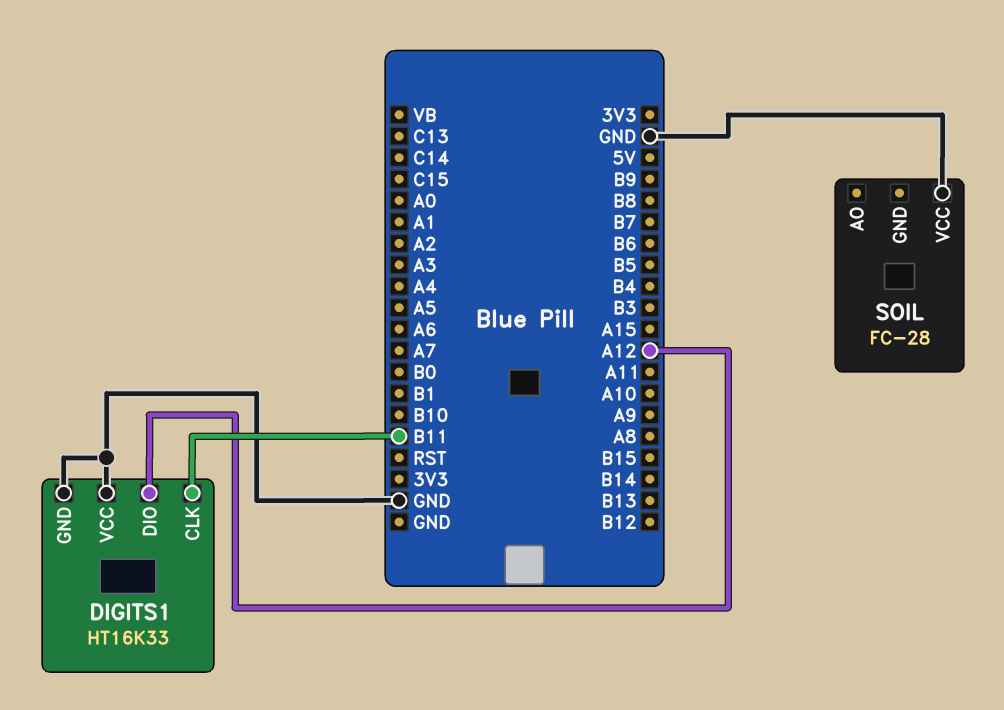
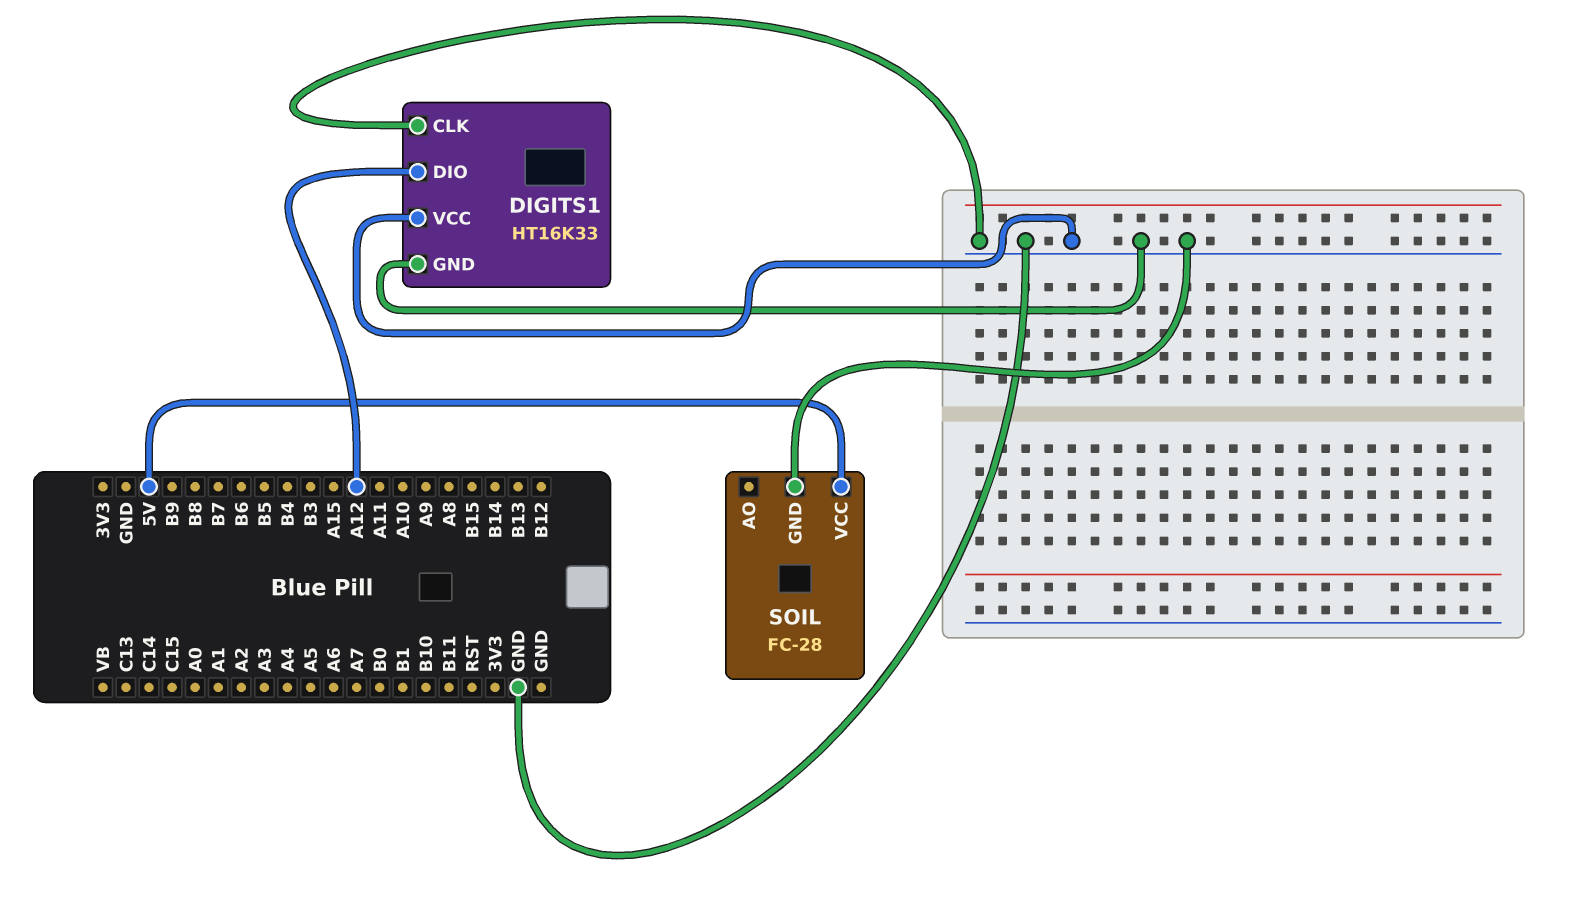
DIGITS1 pin CLK: B11 -> GND
SOIL pin GND: none -> GND
SOIL pin VCC: GND -> 5V

